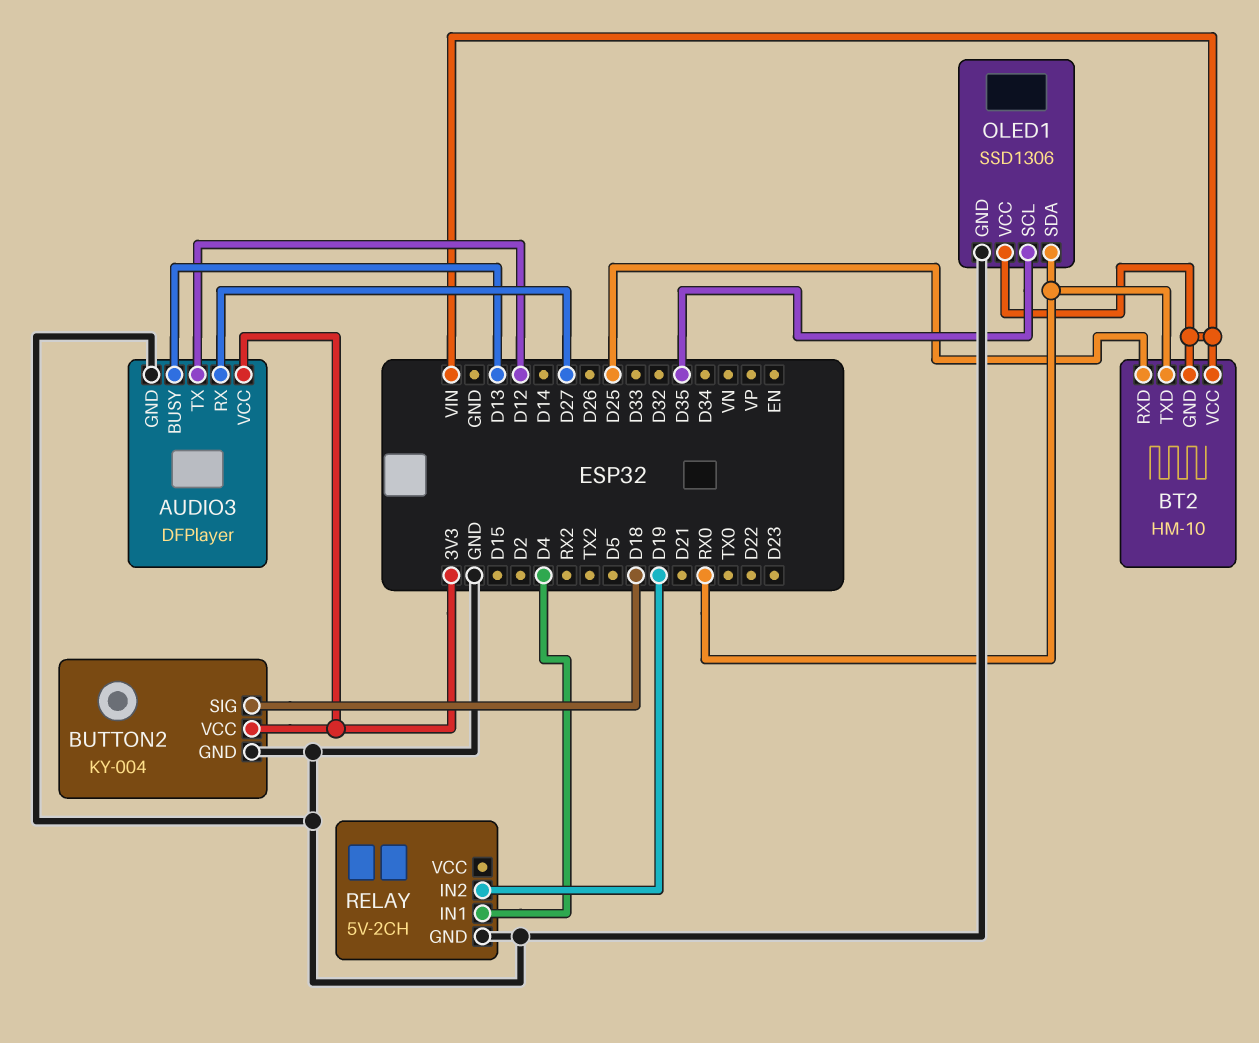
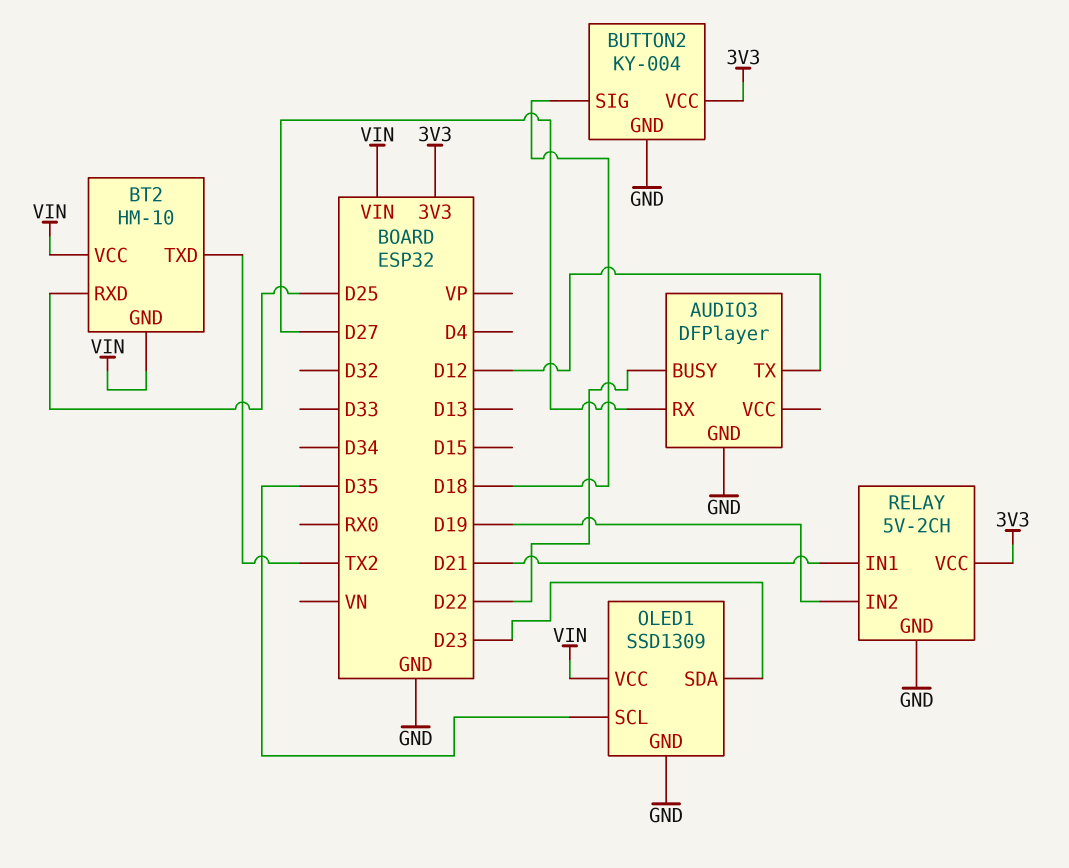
AUDIO3 pin BUSY: D13 -> D22
AUDIO3 pin VCC: 3V3 -> none
BT2 pin TXD: RX0 -> TX2
OLED1: SSD1306 -> SSD1309
OLED1 pin SDA: RX0 -> D23
RELAY pin IN1: D4 -> D21
RELAY pin VCC: none -> 3V3

